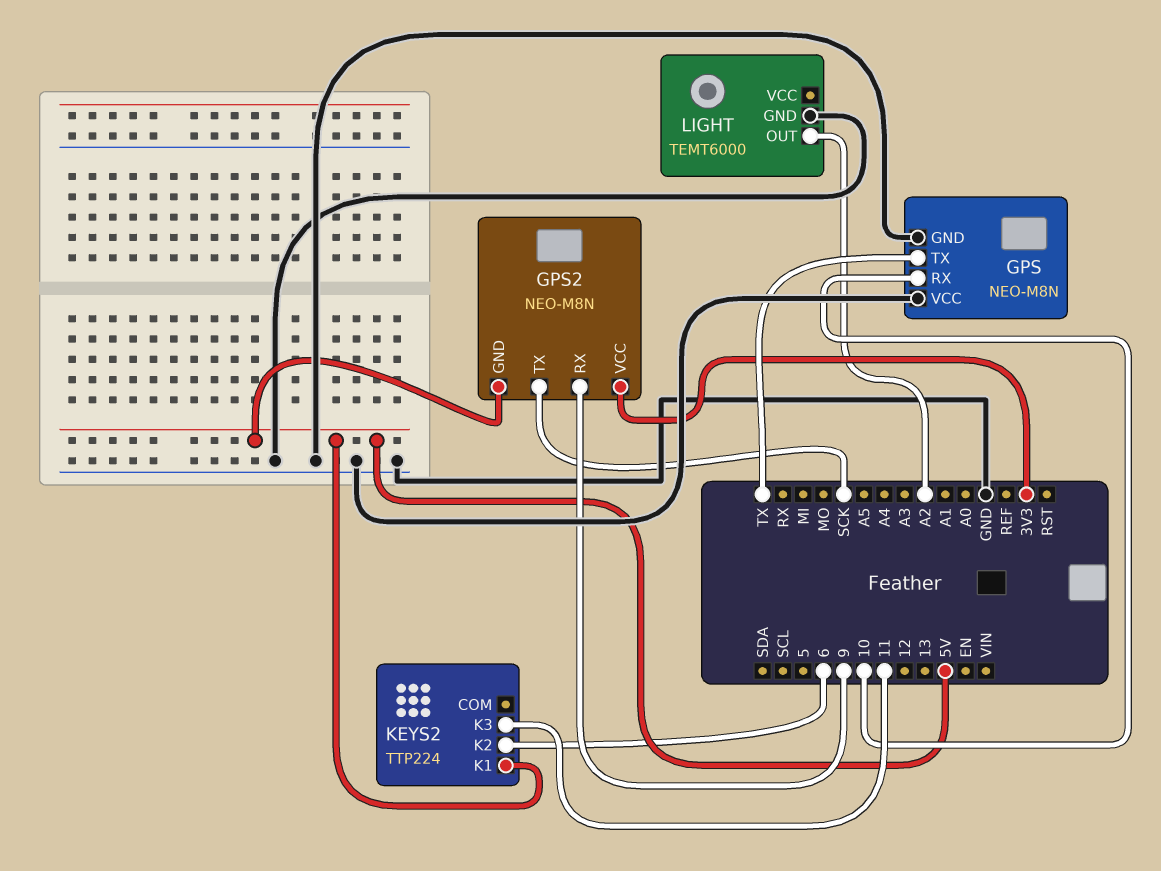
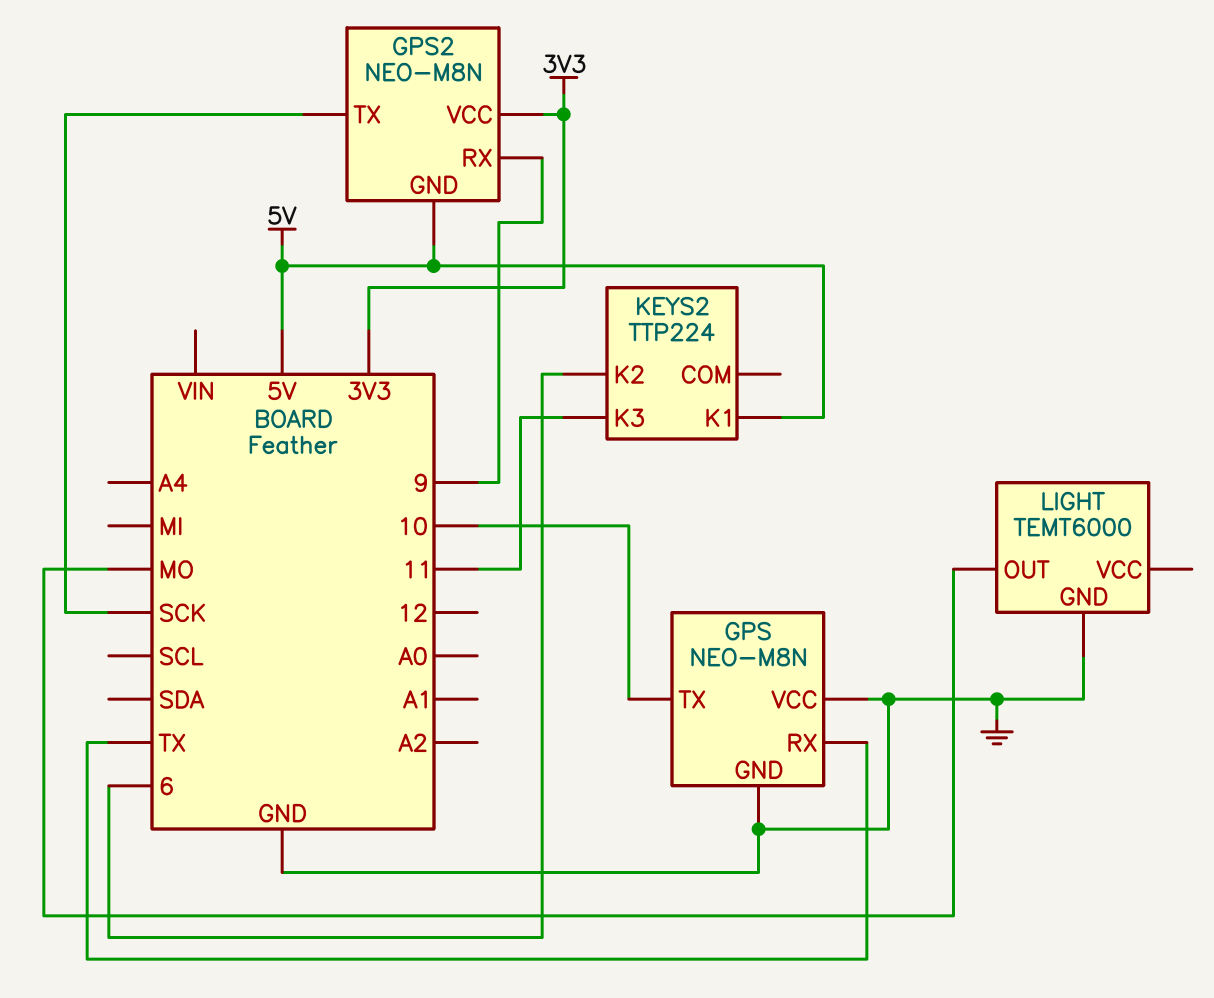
GPS pin RX: 10 -> TX
GPS pin TX: TX -> 10
LIGHT pin OUT: A2 -> MO

